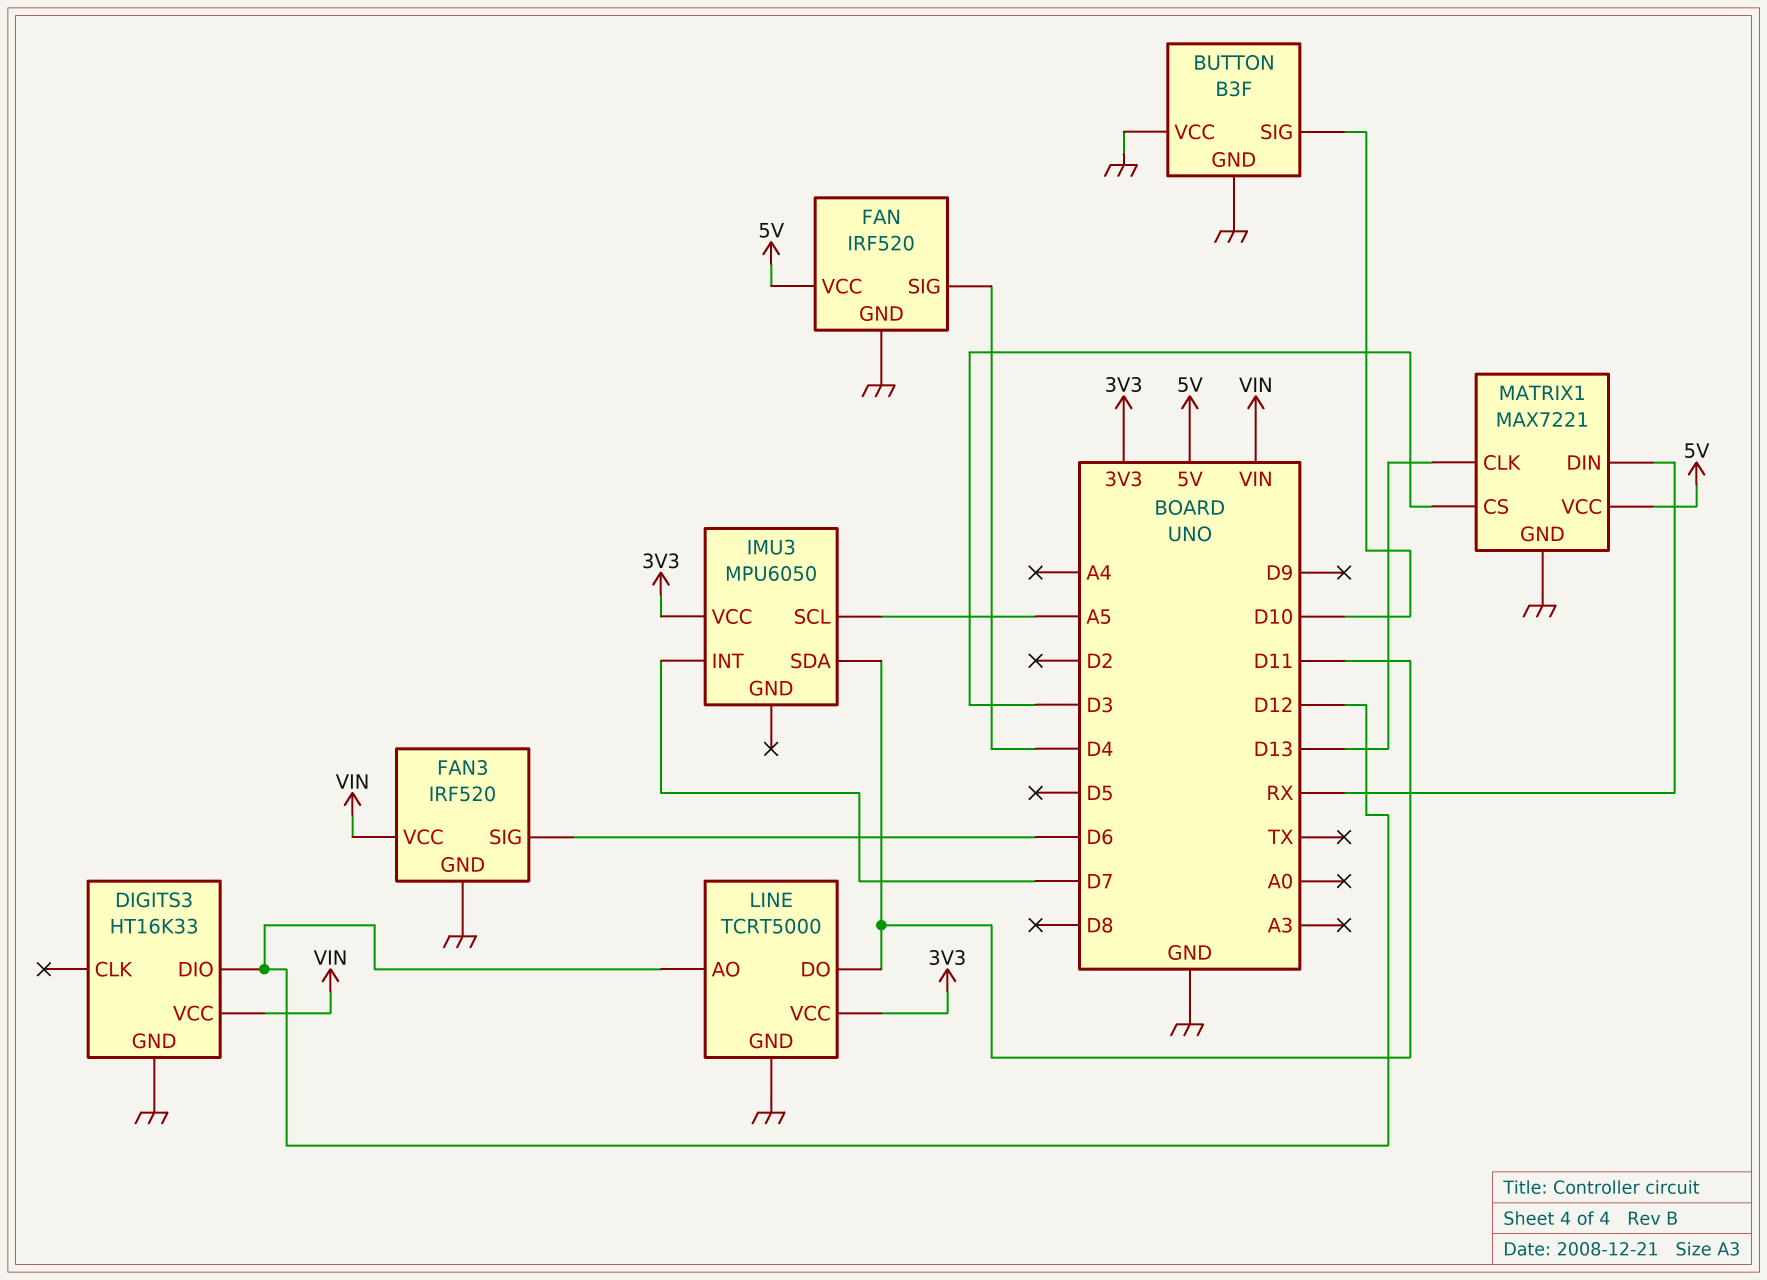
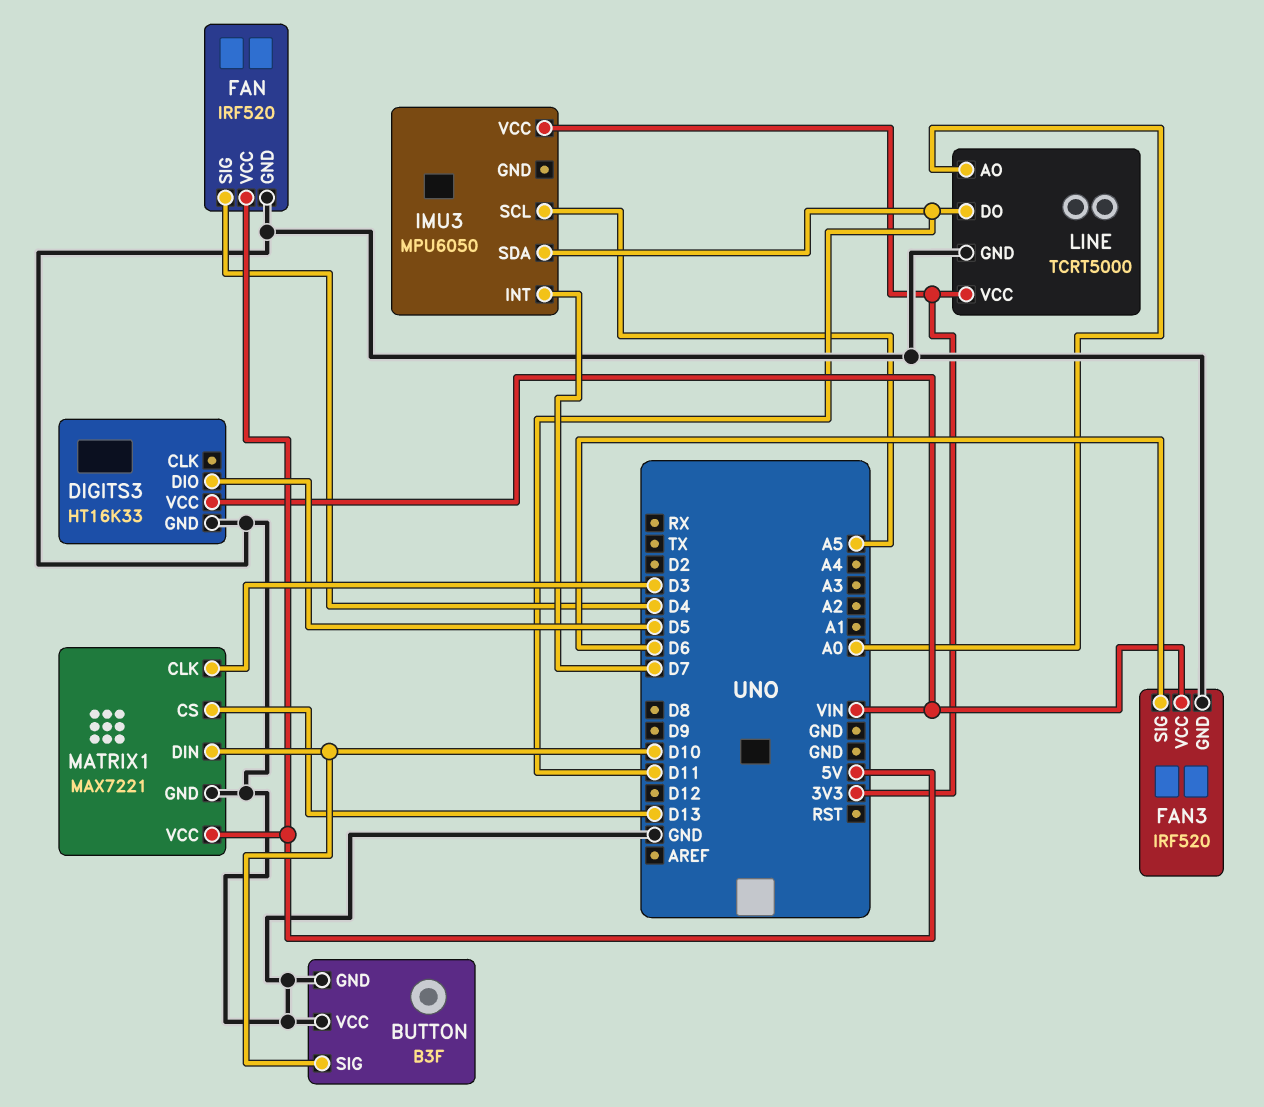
DIGITS3 pin DIO: D12 -> D5
LINE pin AO: D12 -> A0
MATRIX1 pin CLK: D13 -> D3
MATRIX1 pin CS: D3 -> D13
MATRIX1 pin DIN: RX -> D10

